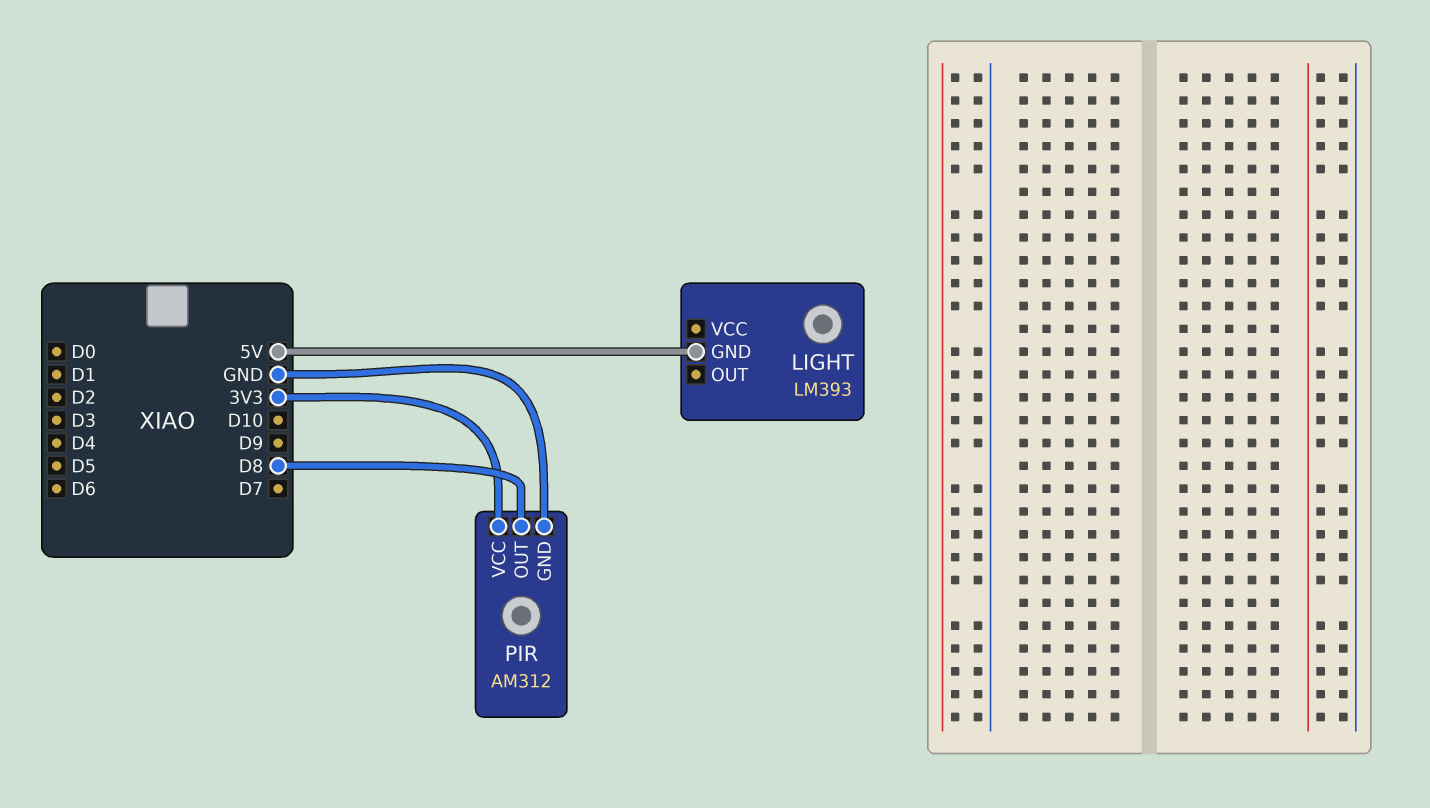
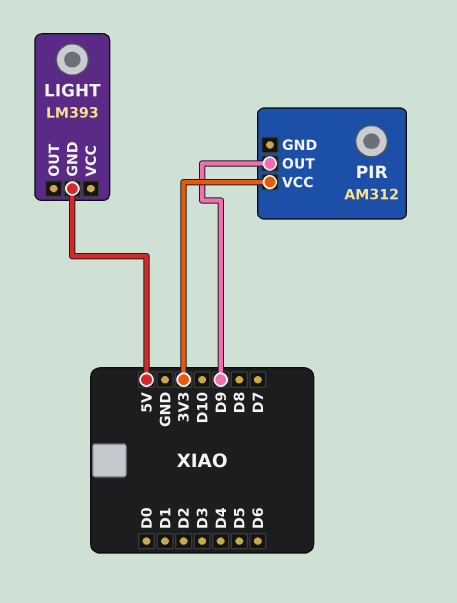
PIR pin GND: GND -> none
PIR pin OUT: D8 -> D9

